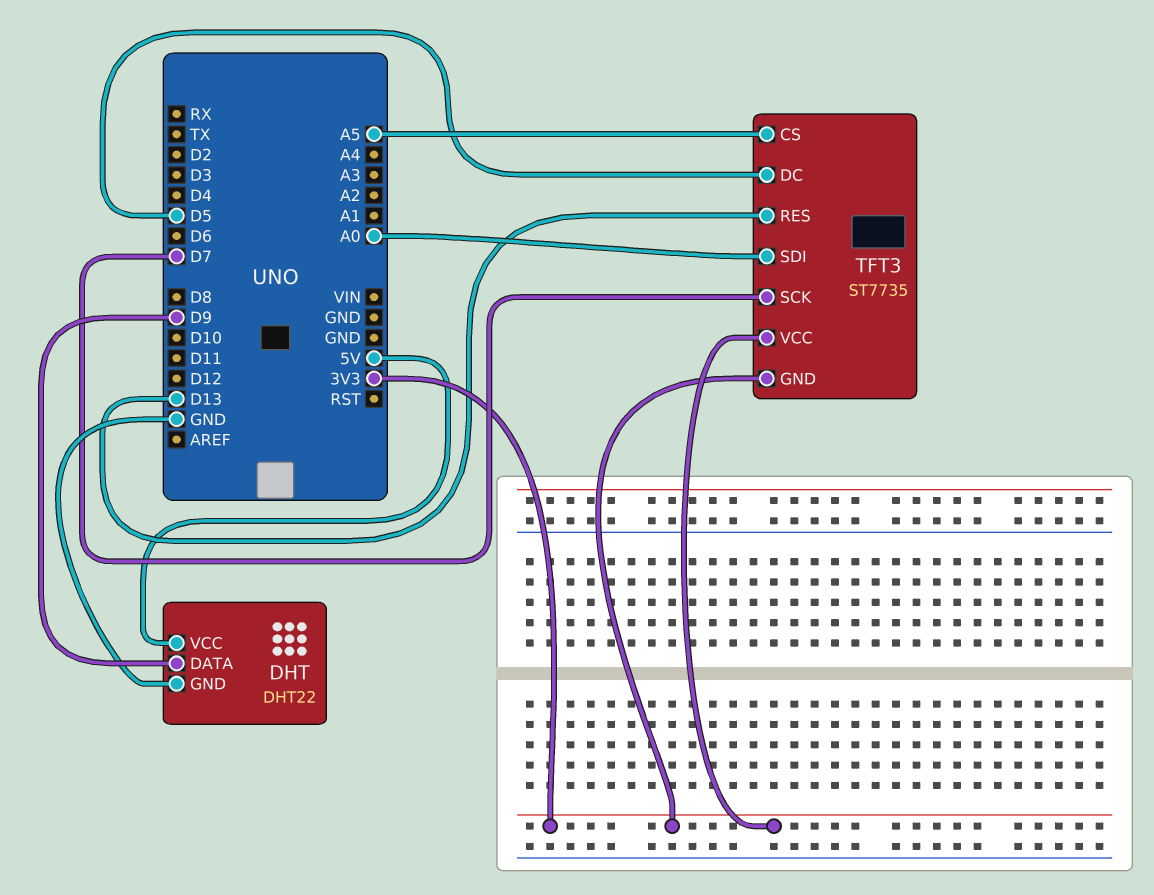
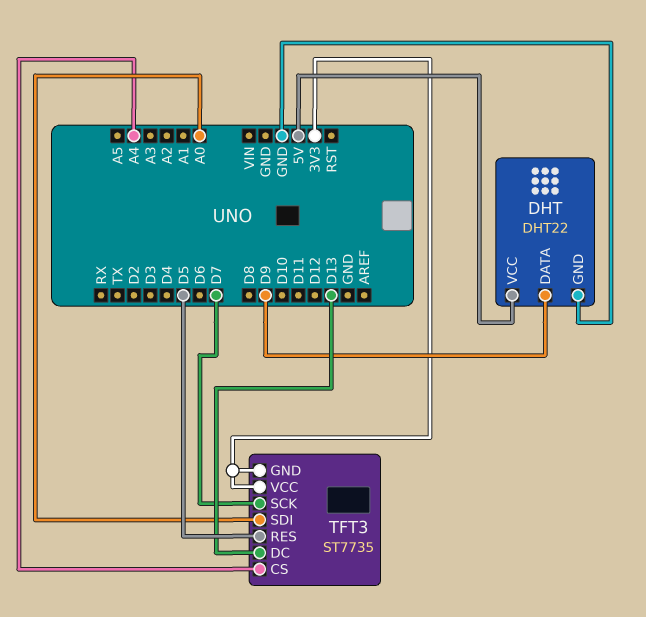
TFT3 pin CS: A5 -> A4
TFT3 pin DC: D5 -> D13
TFT3 pin RES: D13 -> D5

